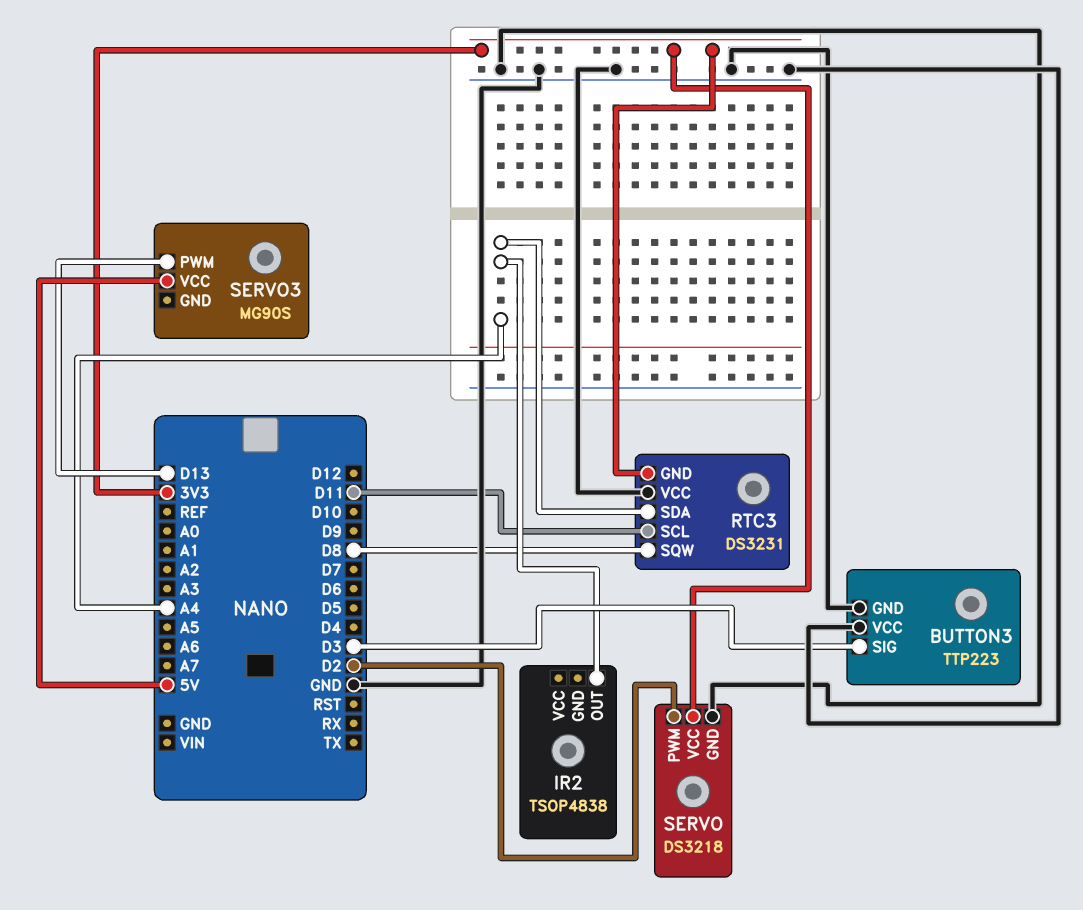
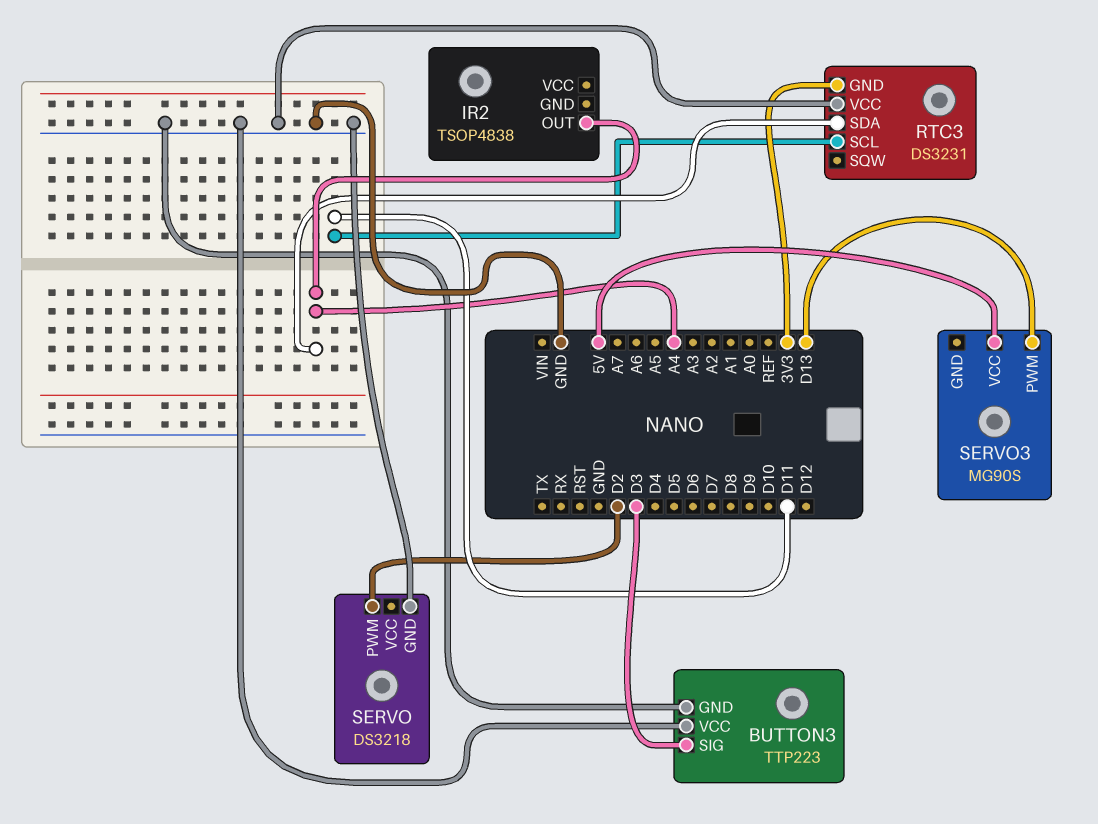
RTC3 pin SQW: D8 -> none
SERVO pin VCC: 3V3 -> none

